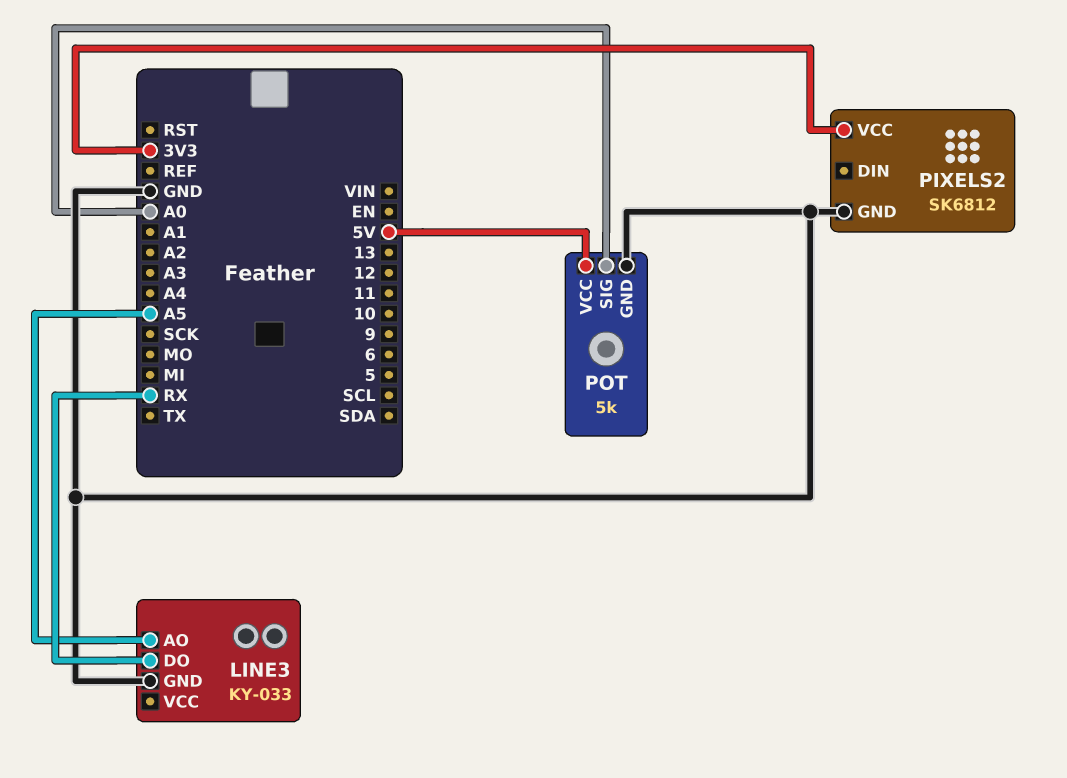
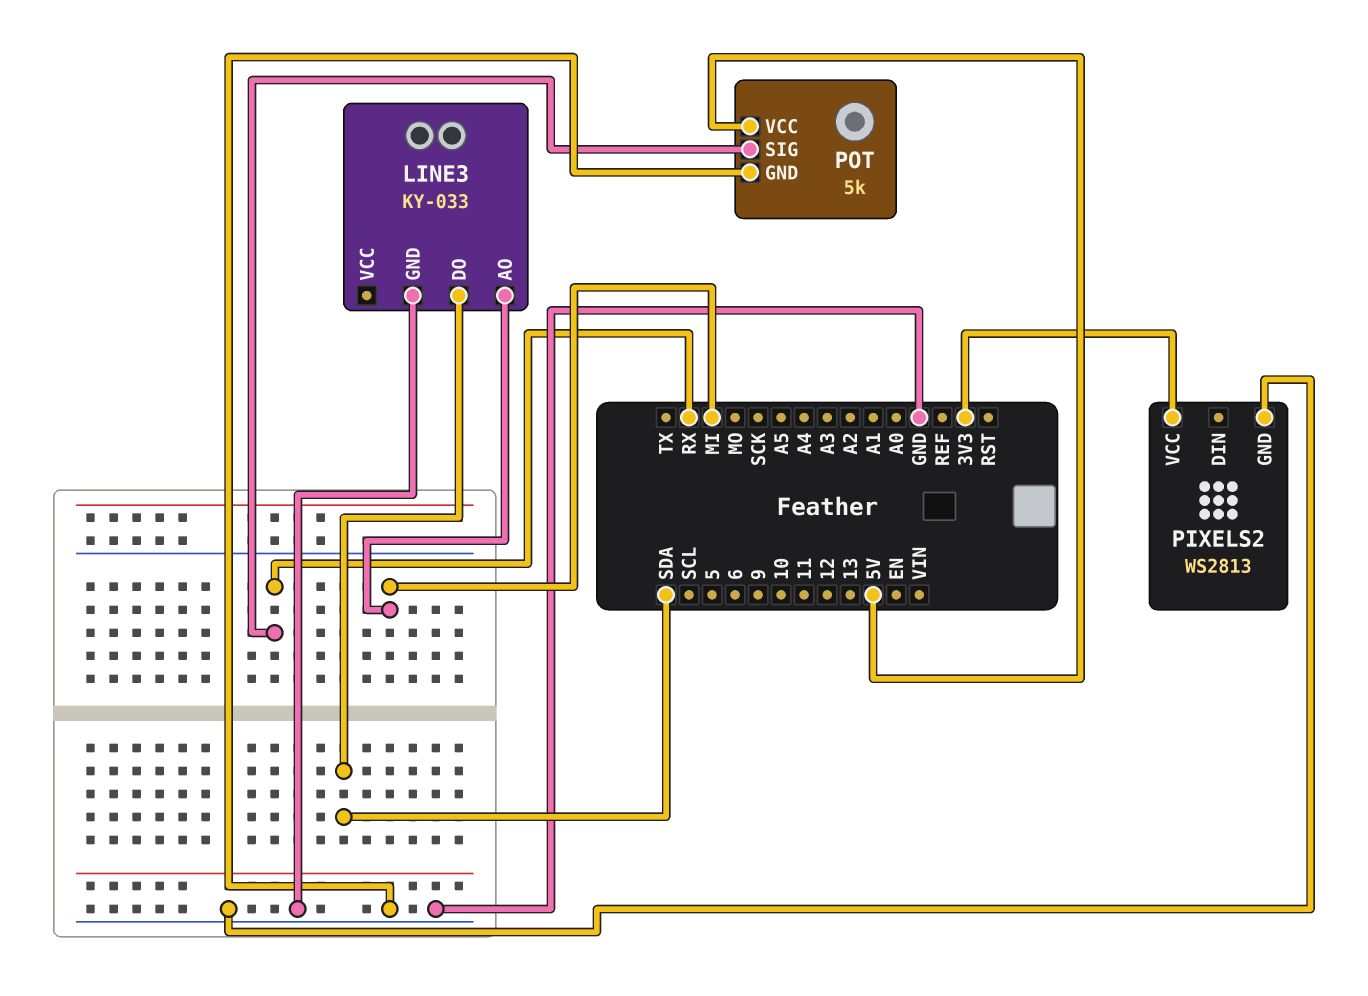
LINE3 pin AO: A5 -> MI
LINE3 pin DO: RX -> SDA
PIXELS2: SK6812 -> WS2813
POT pin SIG: A0 -> RX

